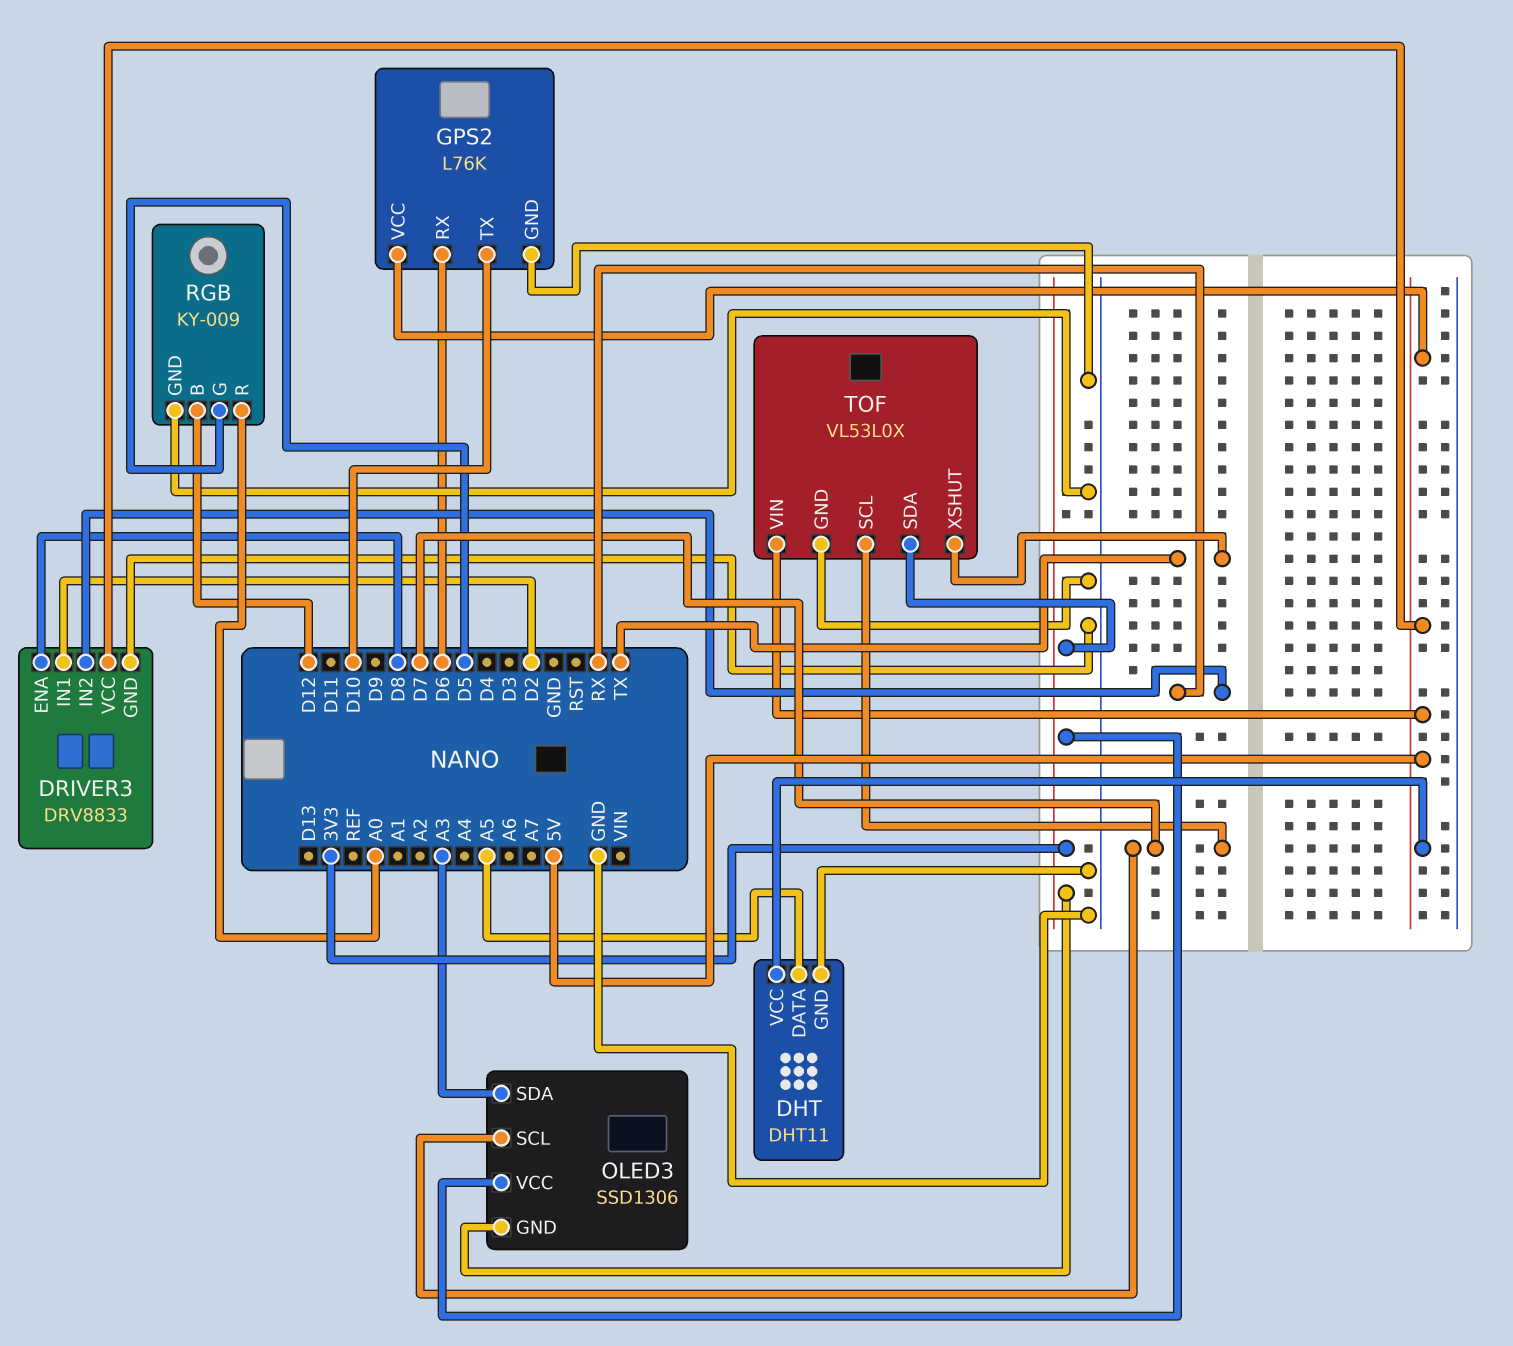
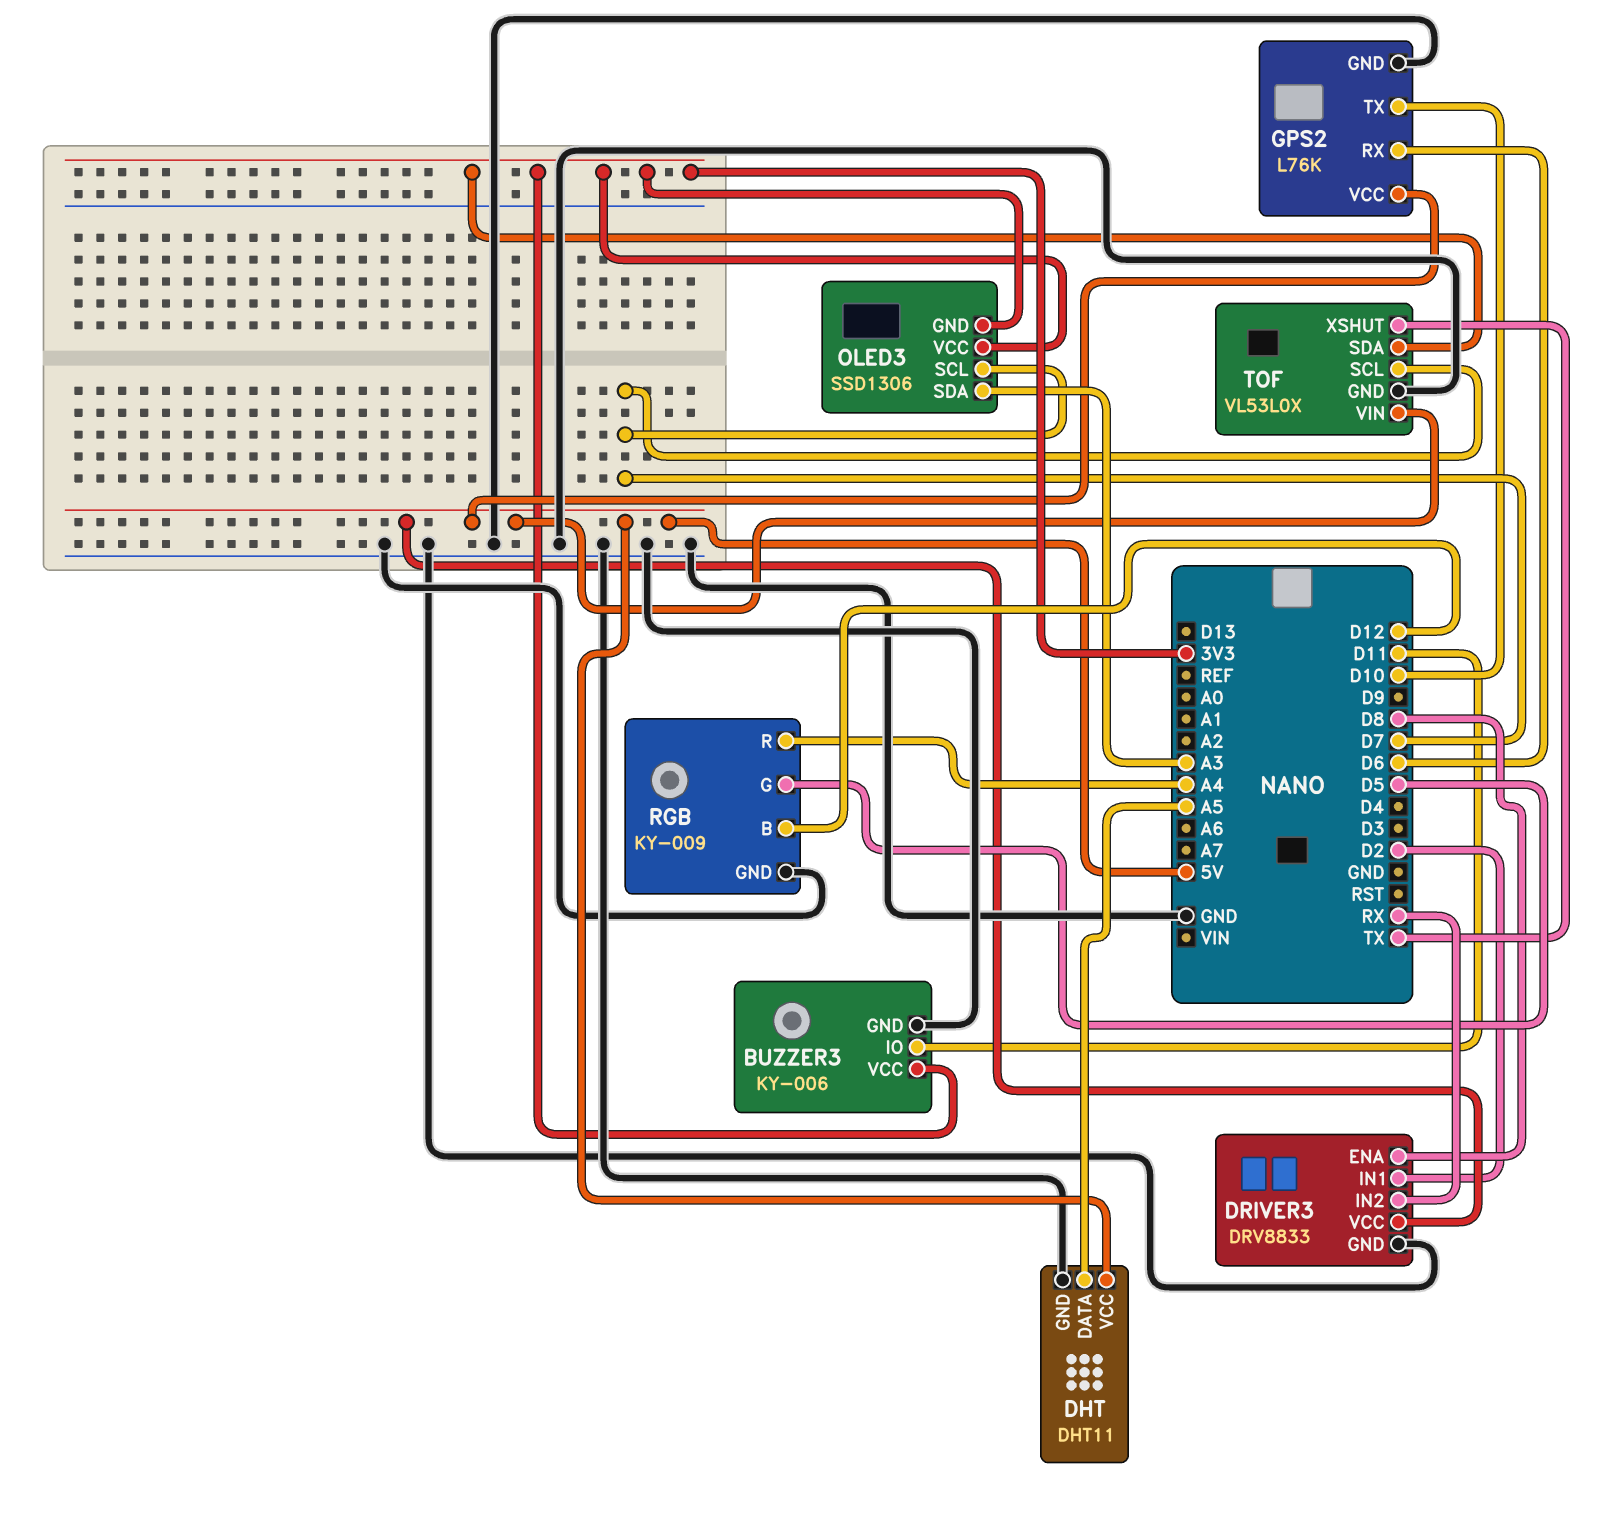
BUZZER3: none -> KY-006
BUZZER3 pin GND: none -> GND
BUZZER3 pin IO: none -> D11
BUZZER3 pin VCC: none -> 3V3
RGB pin R: A0 -> A4

